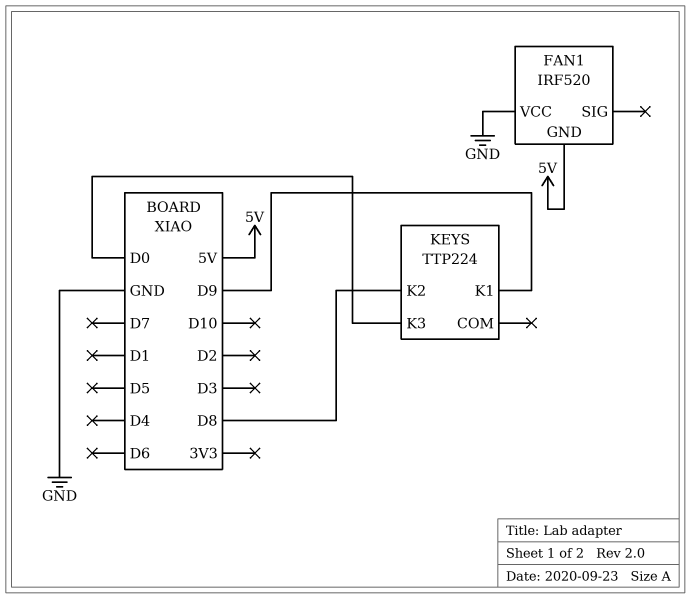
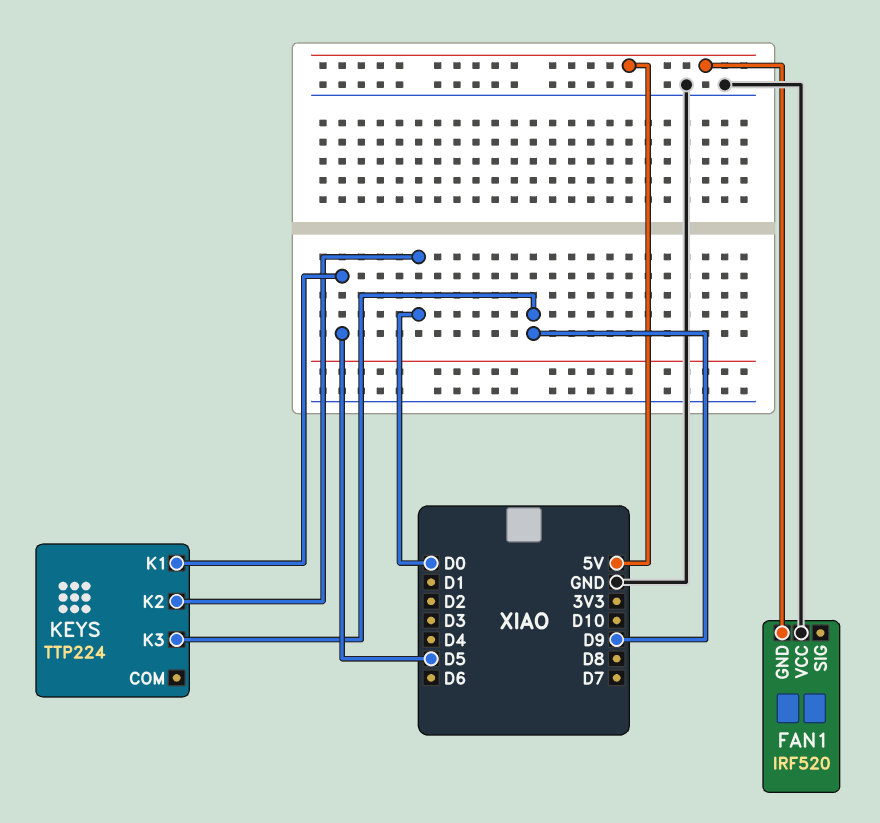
KEYS pin K1: D9 -> D5
KEYS pin K2: D8 -> D0
KEYS pin K3: D0 -> D9

